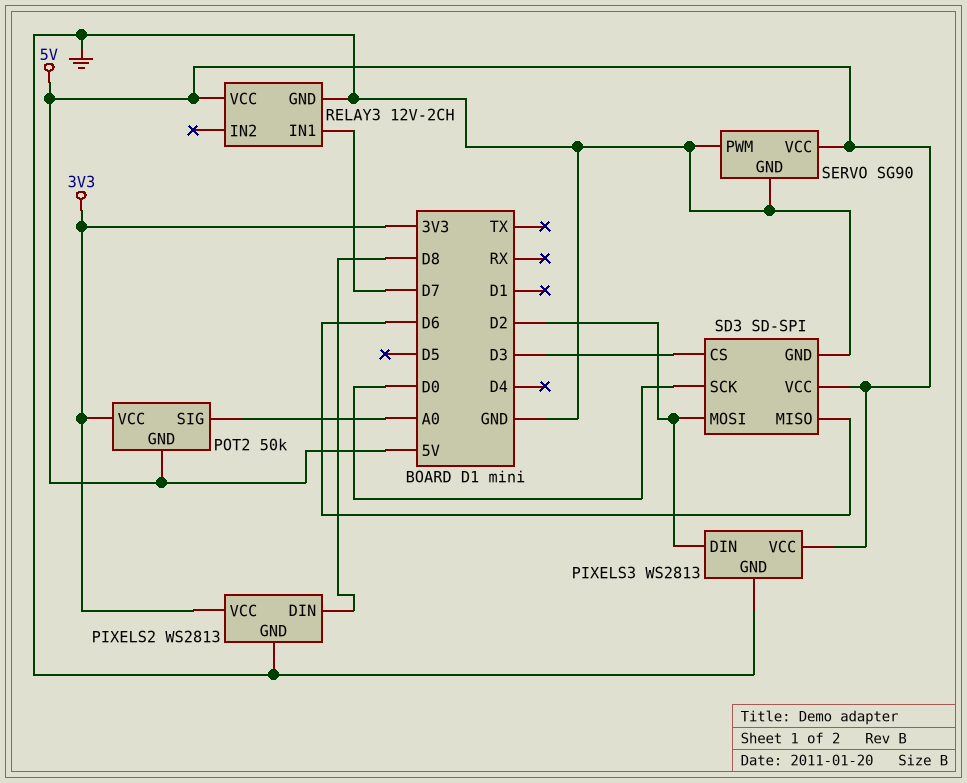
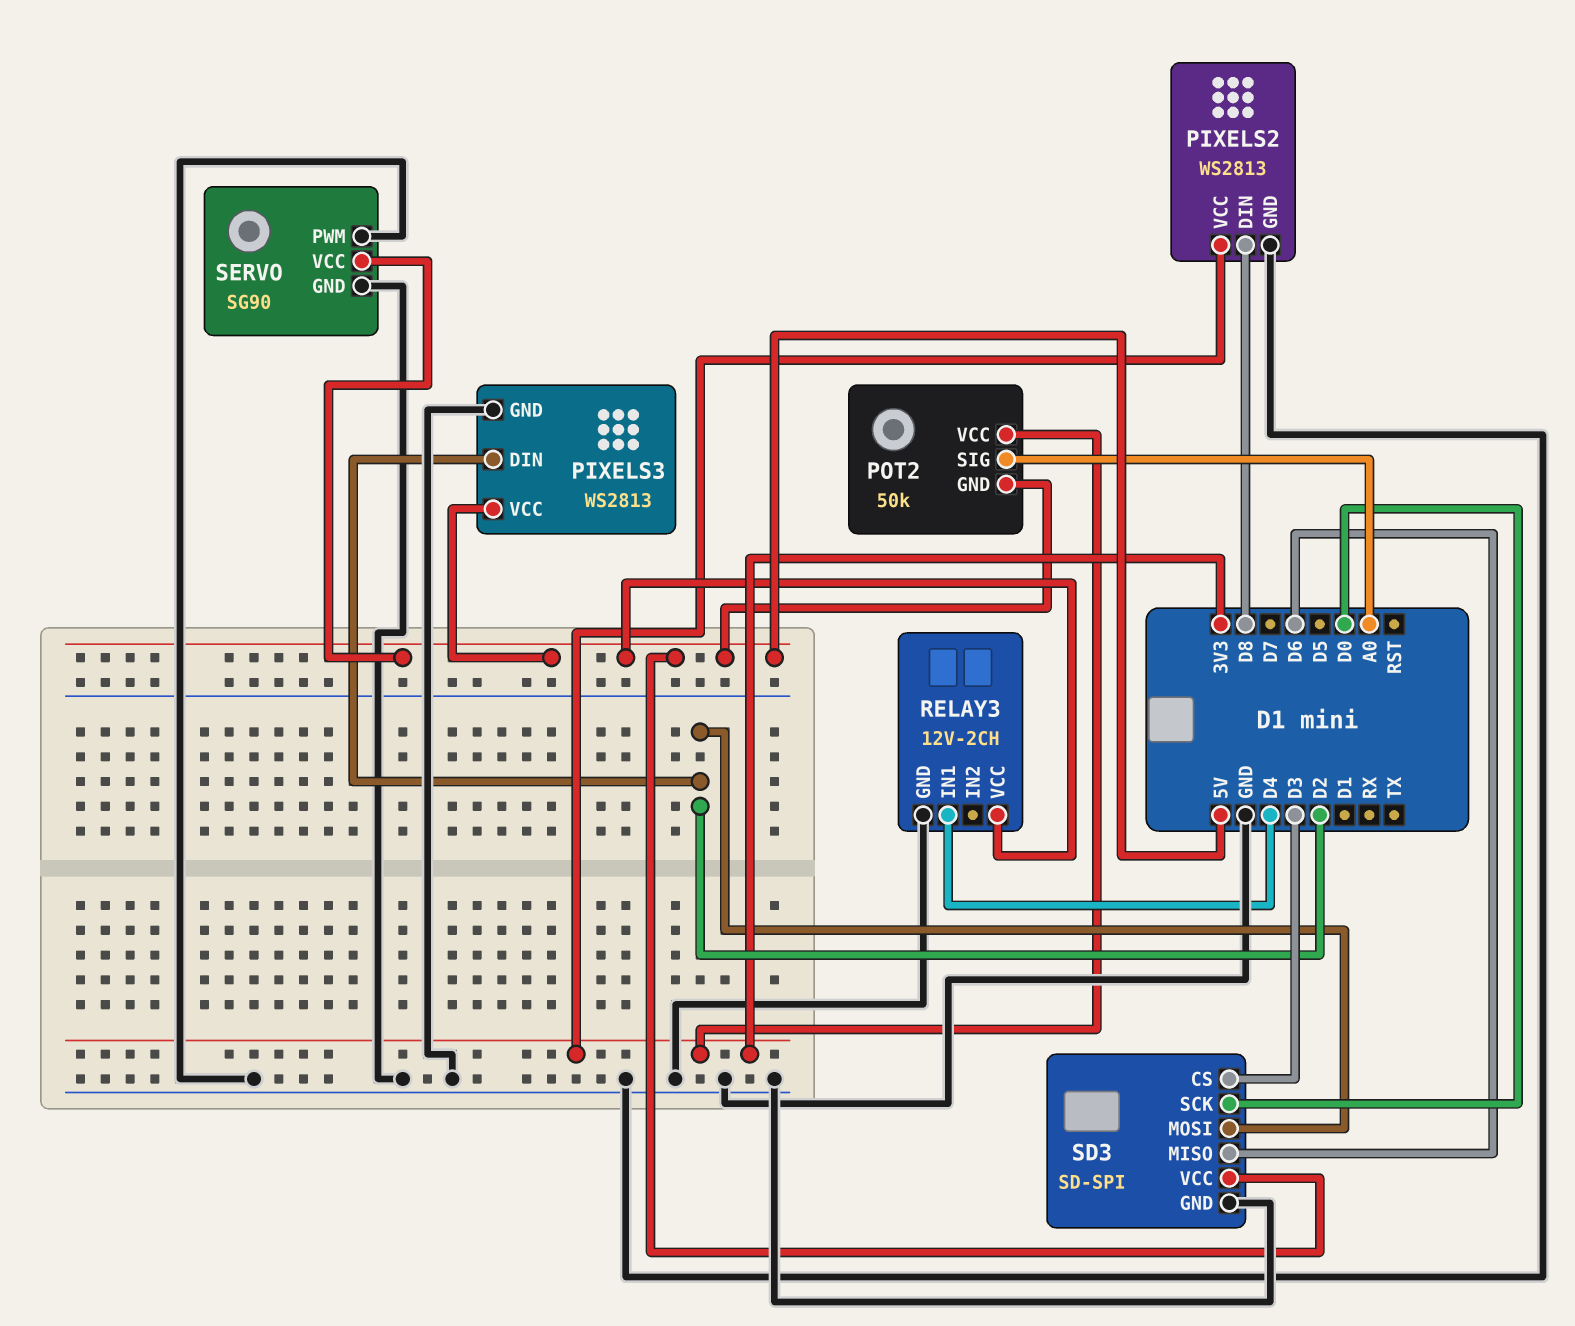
RELAY3 pin IN1: D7 -> D4

